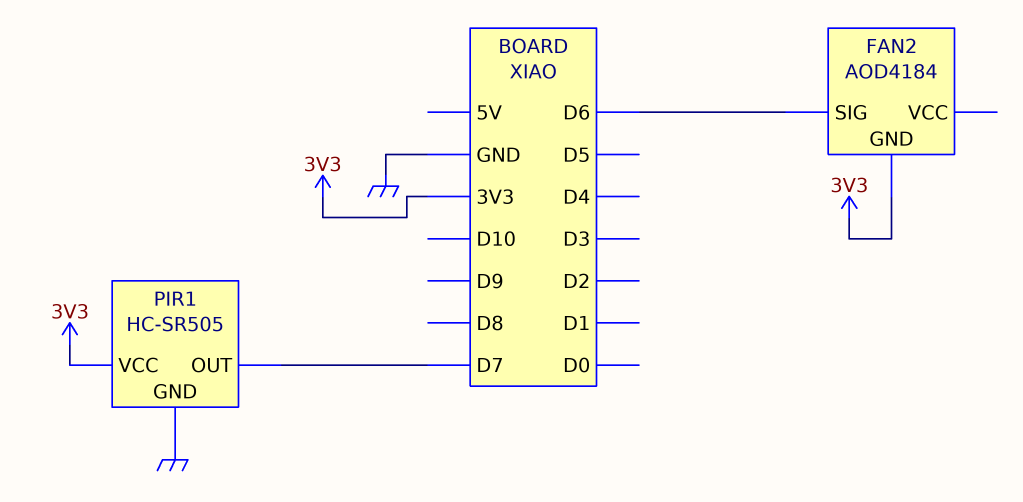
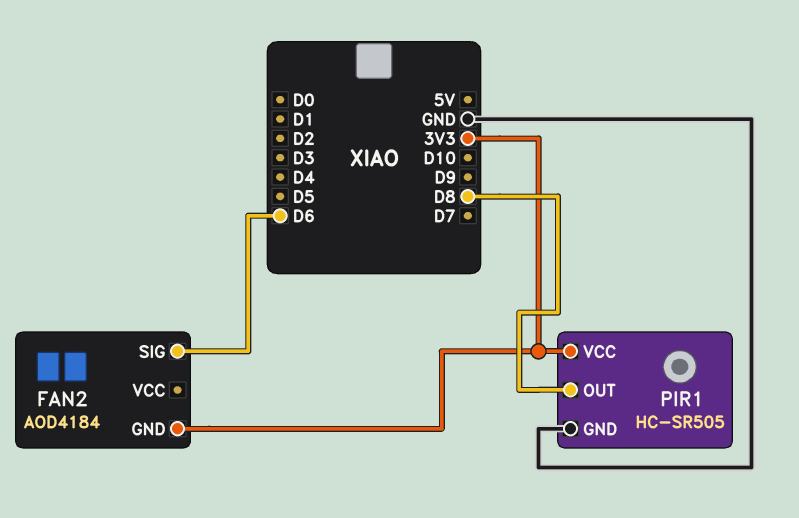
PIR1 pin OUT: D7 -> D8

